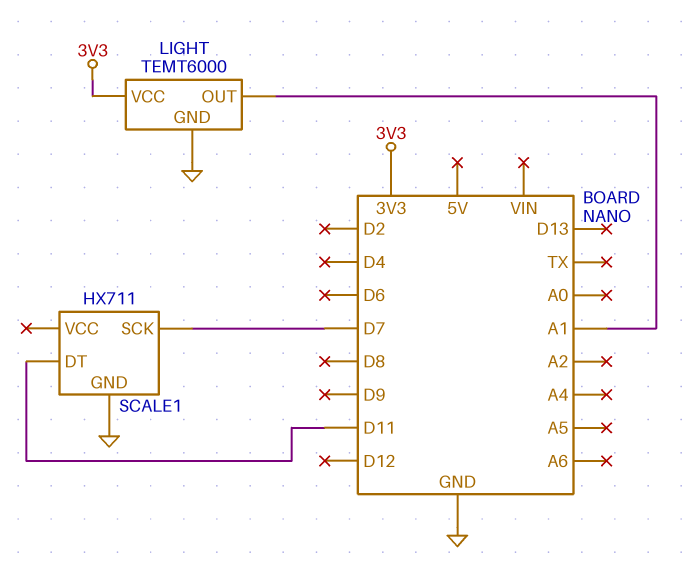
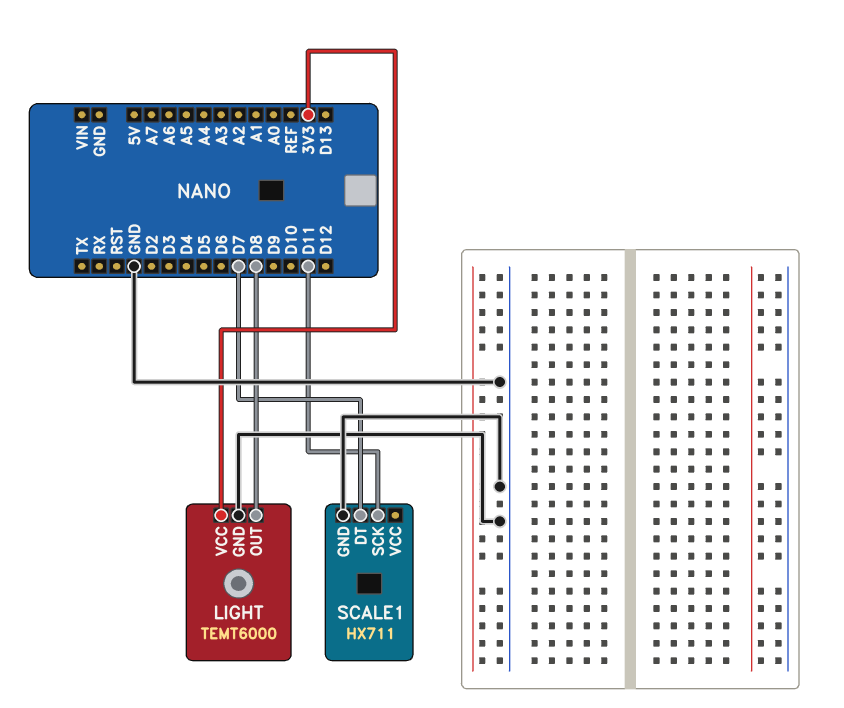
LIGHT pin OUT: A1 -> D8
SCALE1 pin DT: D11 -> D7
SCALE1 pin SCK: D7 -> D11

